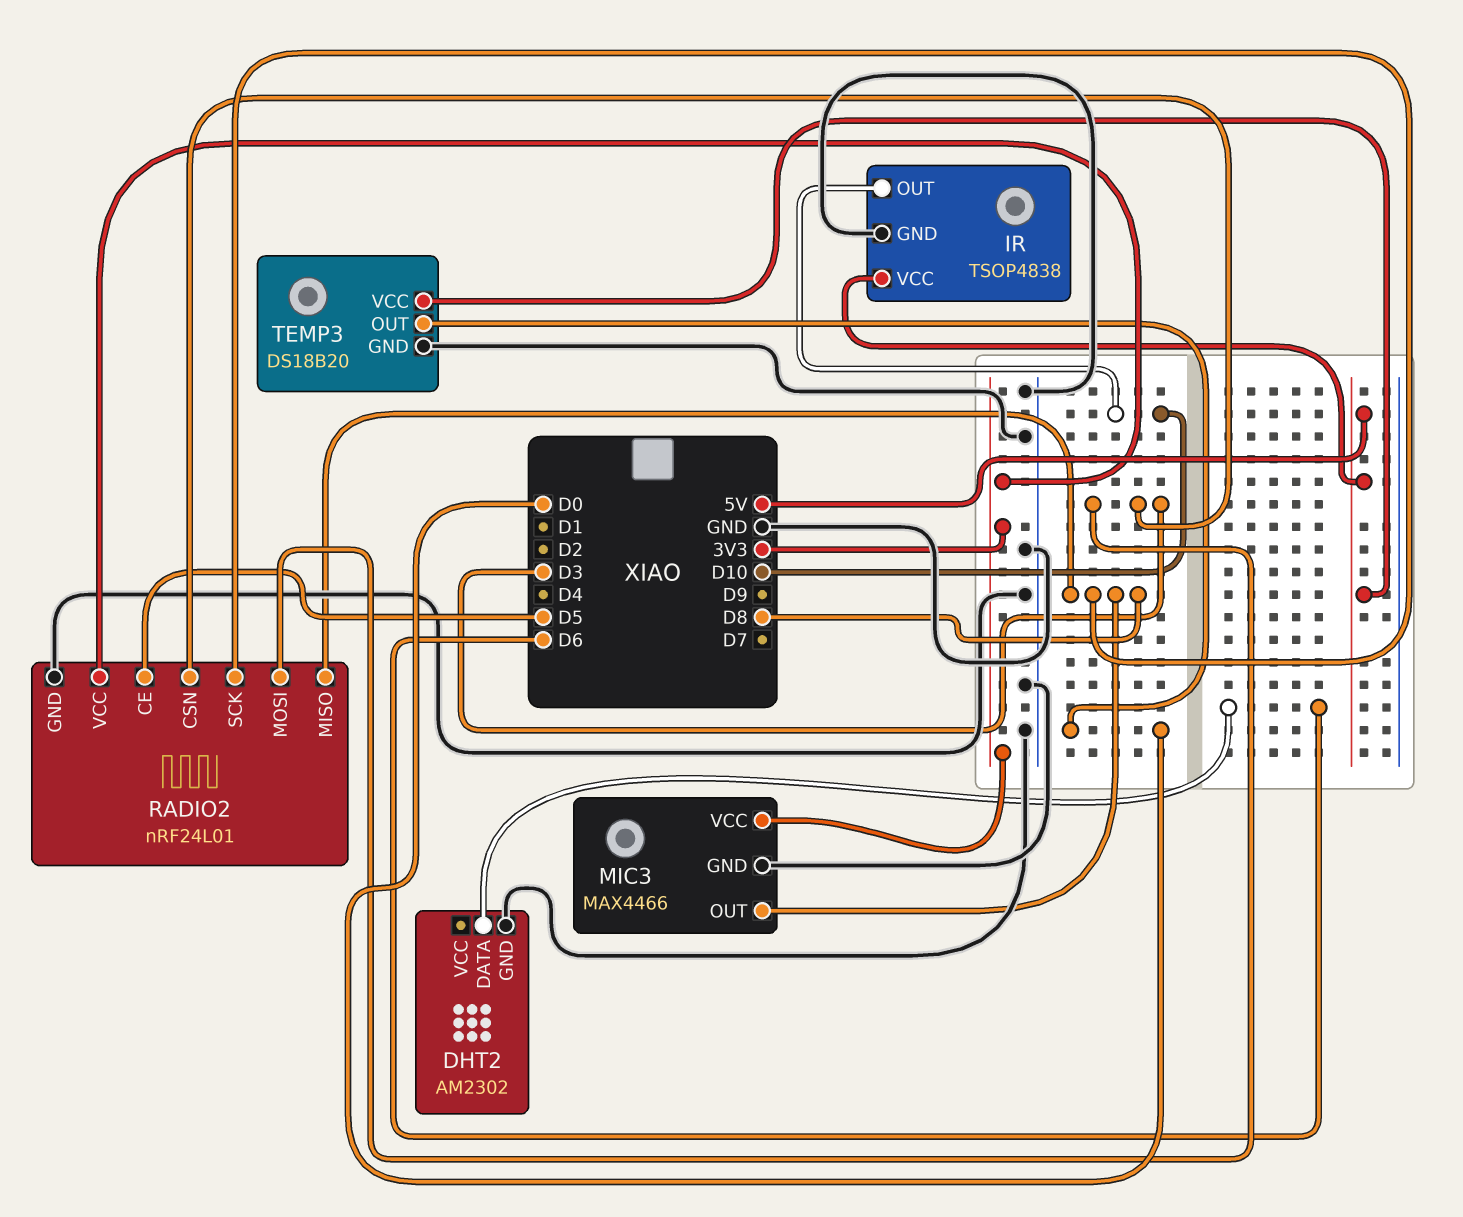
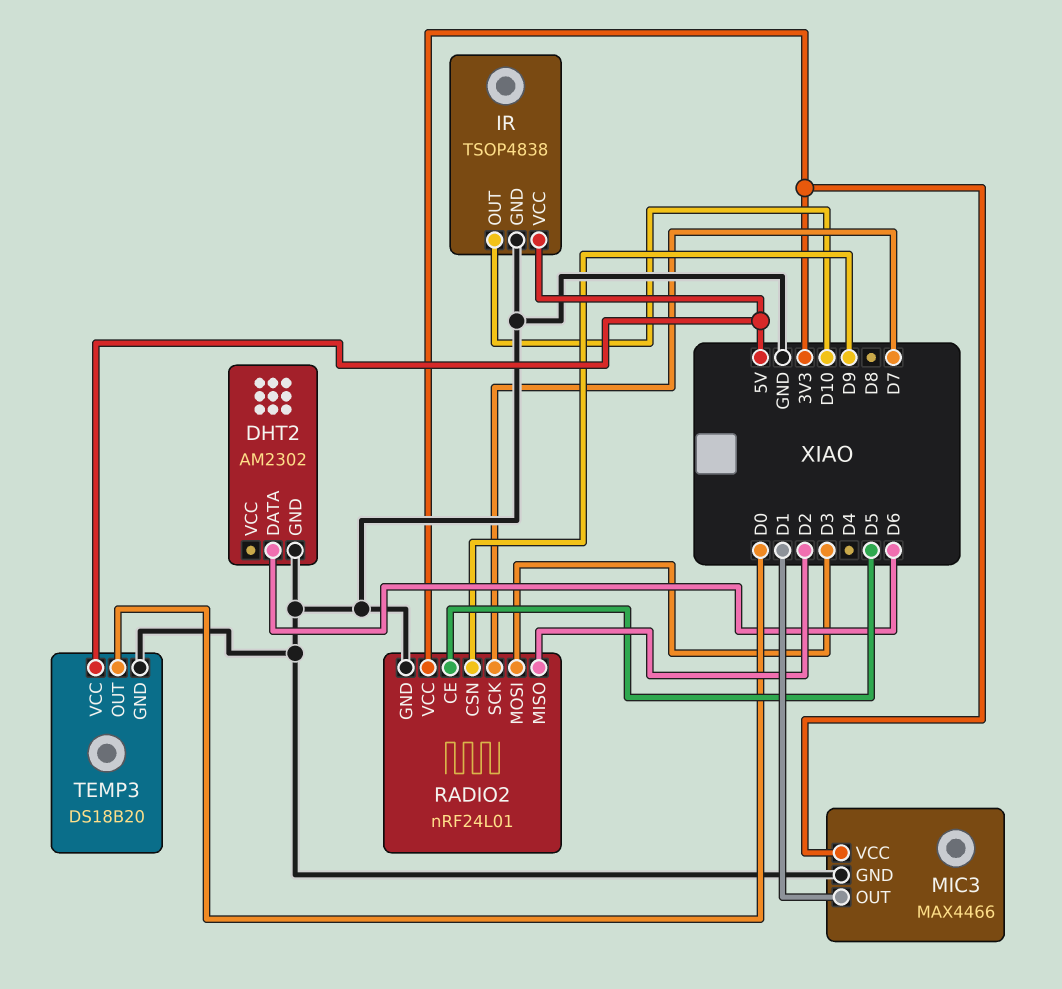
MIC3 pin OUT: D8 -> D1
RADIO2 pin CSN: D3 -> D9
RADIO2 pin MISO: D8 -> D2
RADIO2 pin SCK: D8 -> D7

